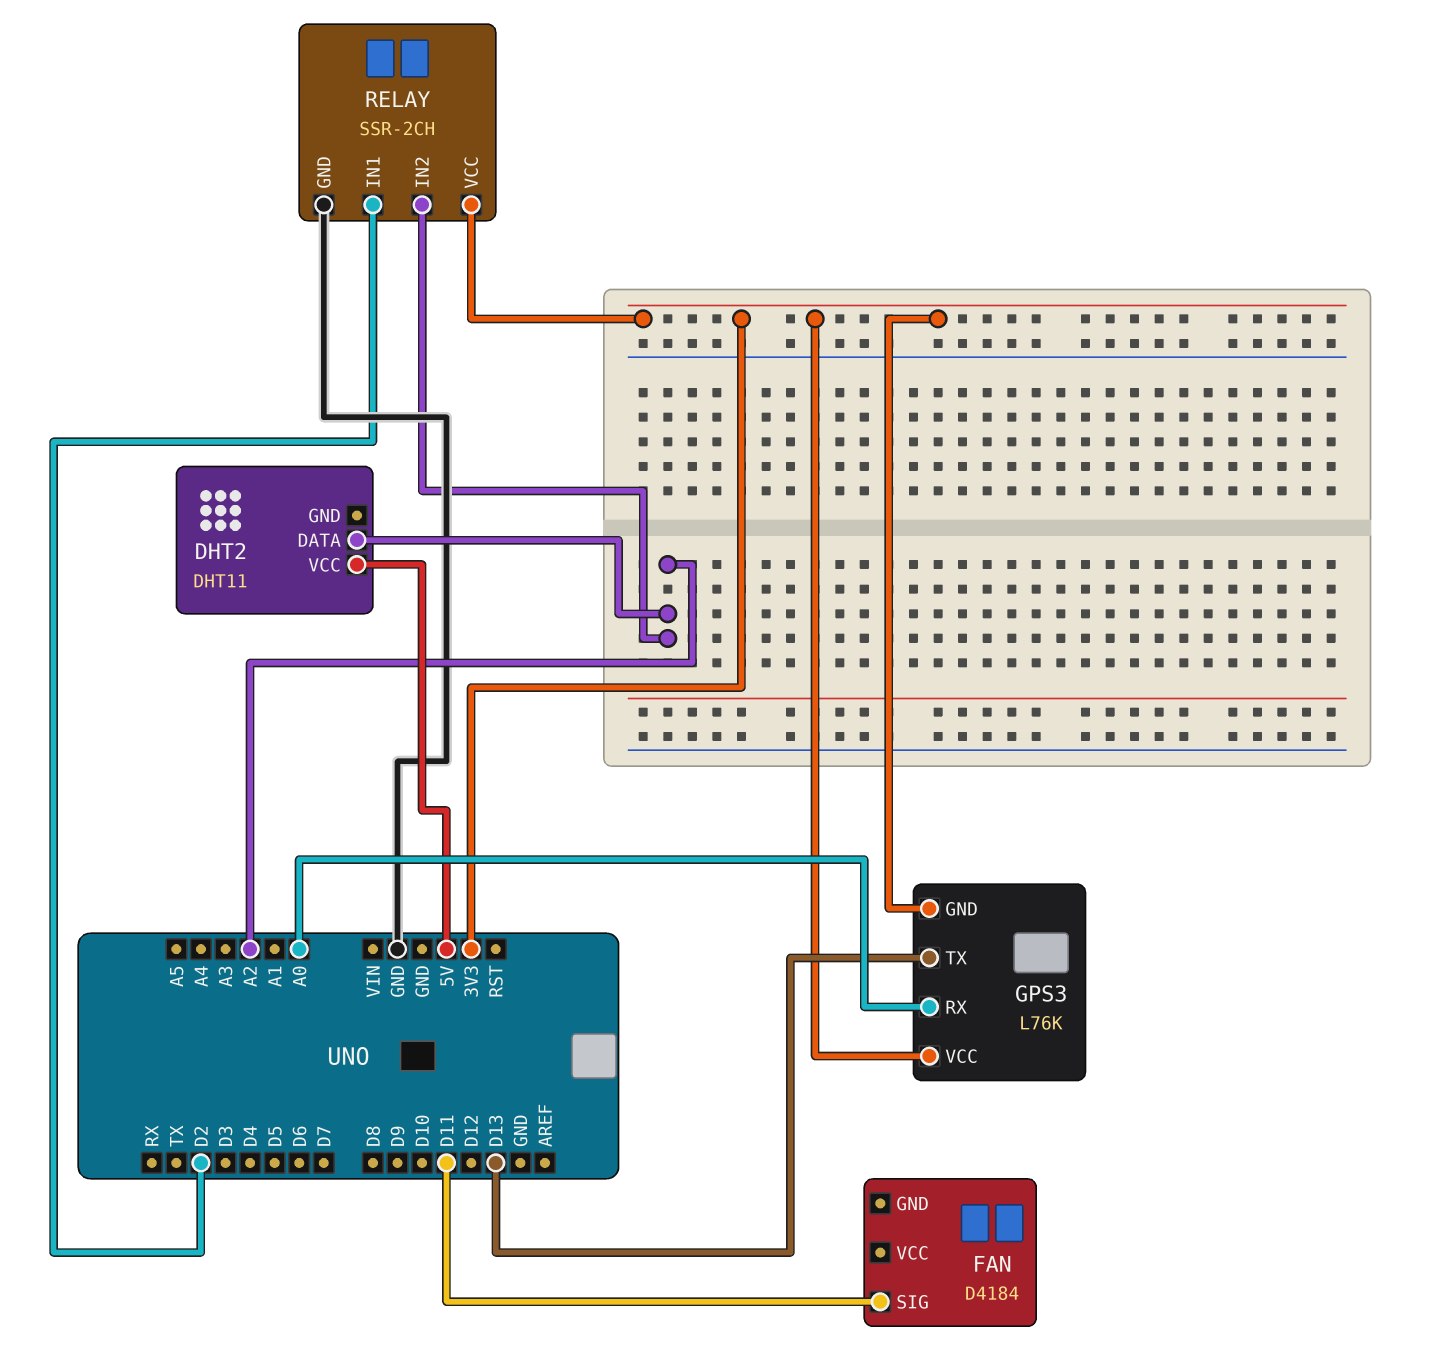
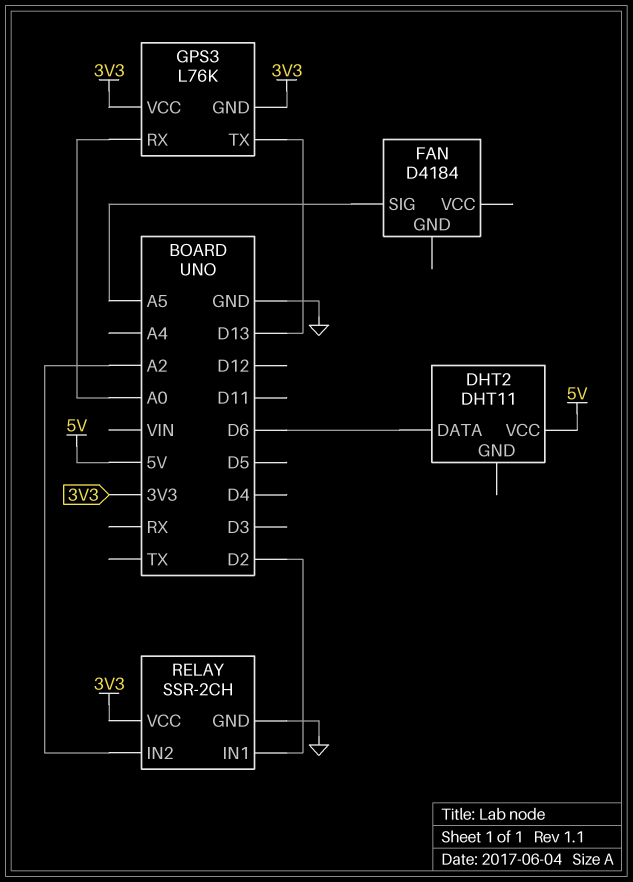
DHT2 pin DATA: A2 -> D6
FAN pin SIG: D11 -> A5

